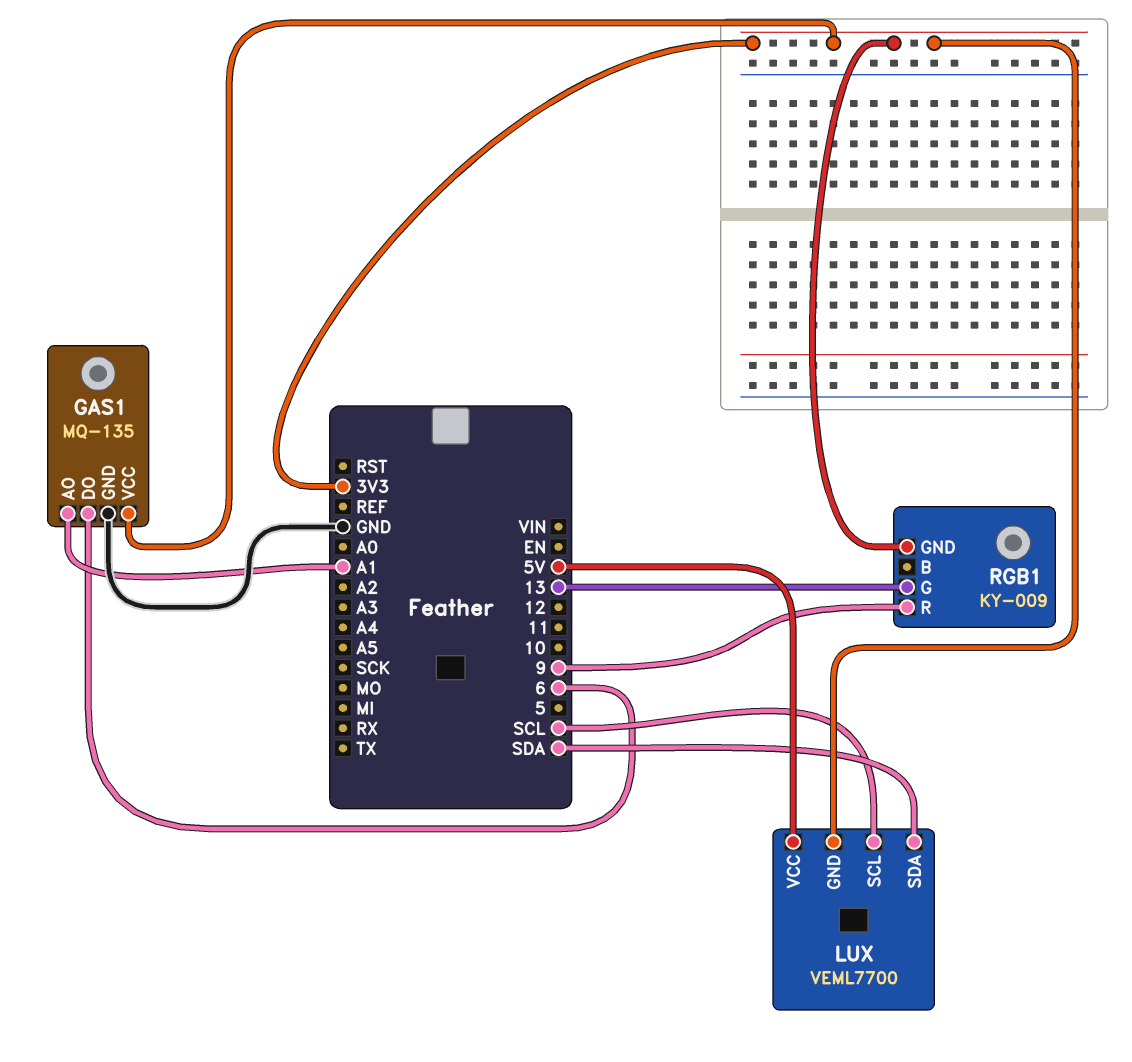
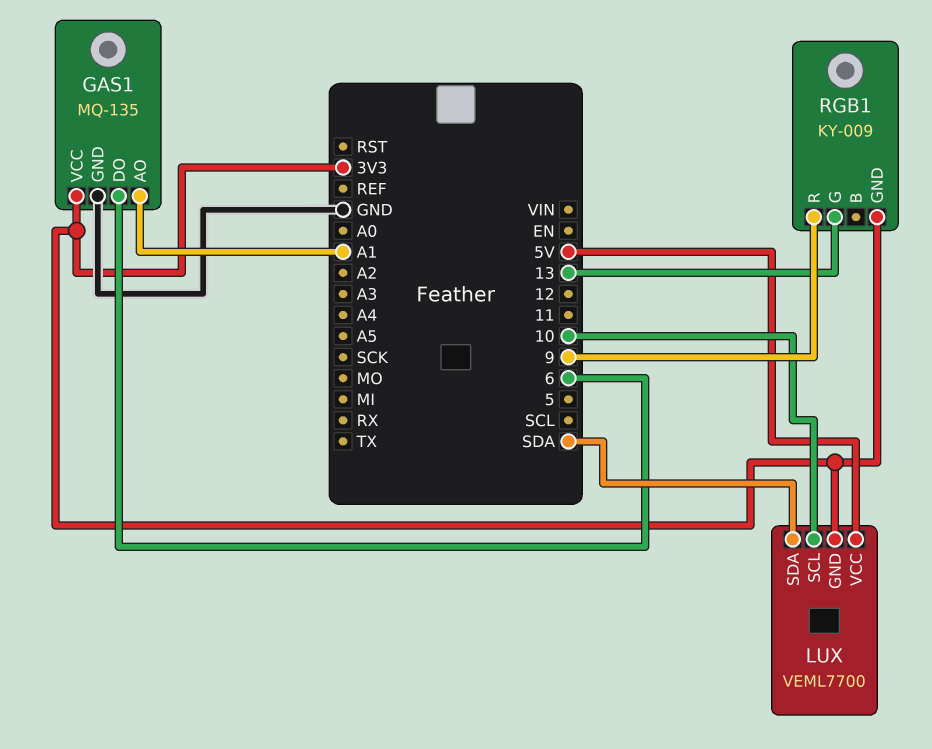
LUX pin SCL: SCL -> 10

